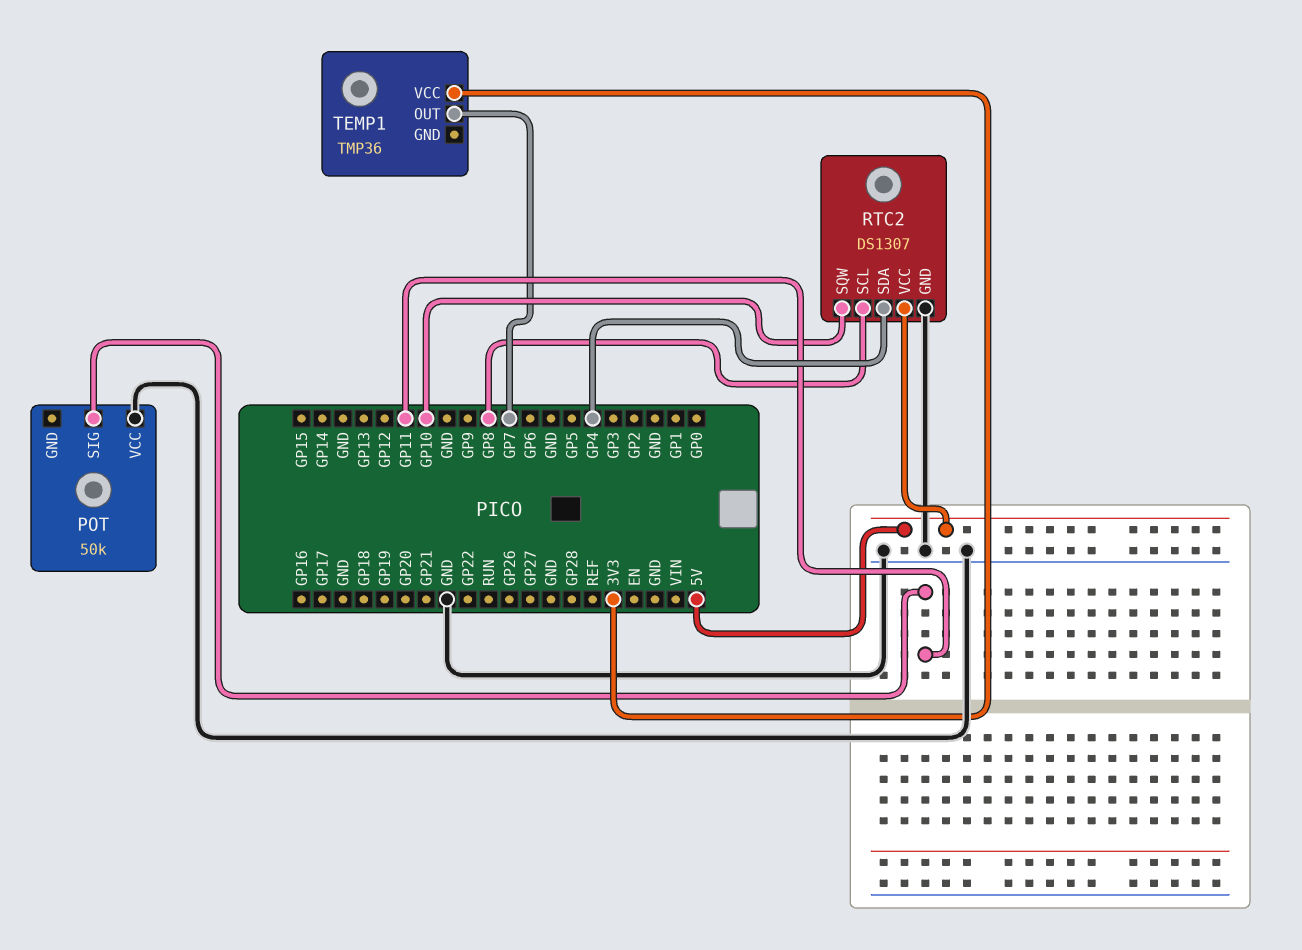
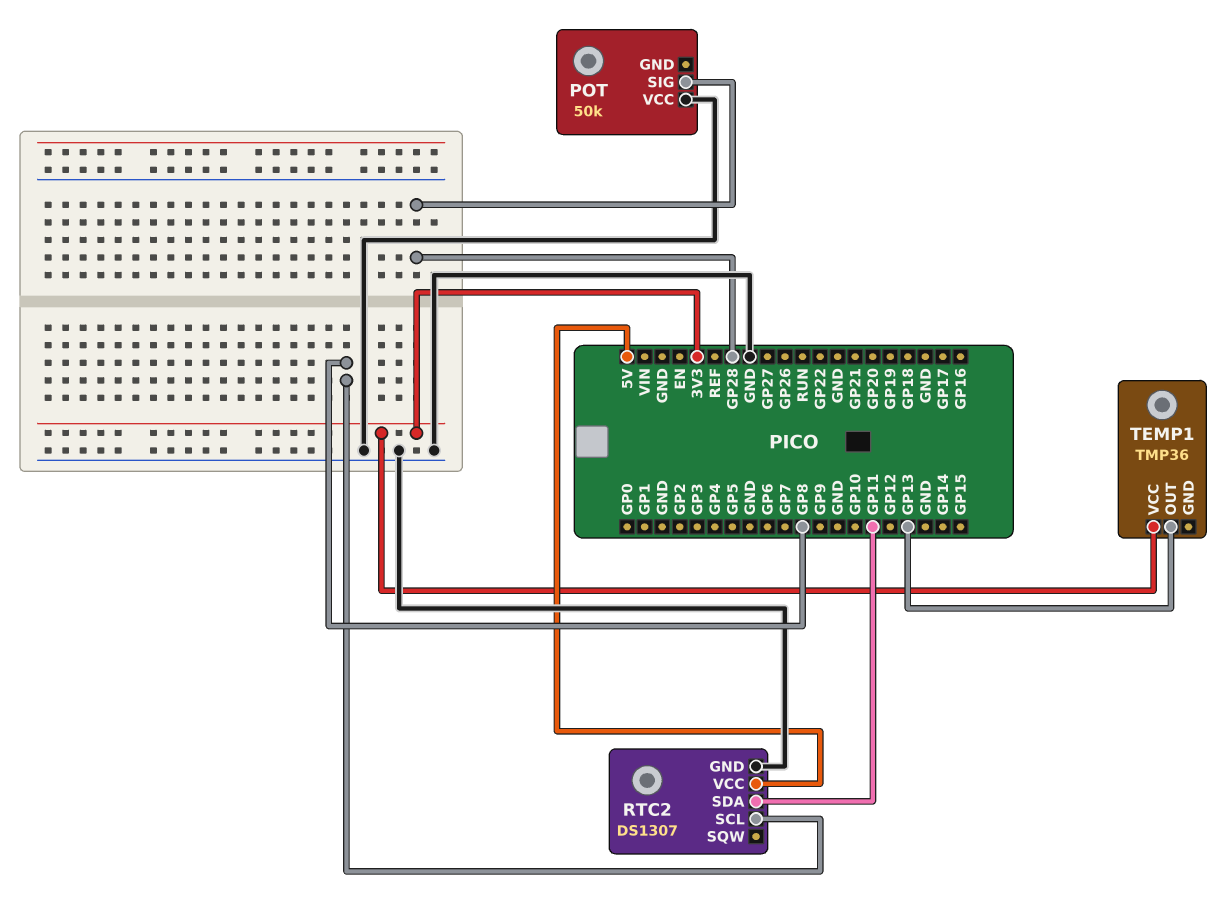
POT pin SIG: GP11 -> GP28
RTC2 pin SDA: GP4 -> GP11
RTC2 pin SQW: GP10 -> none
TEMP1 pin OUT: GP7 -> GP13

